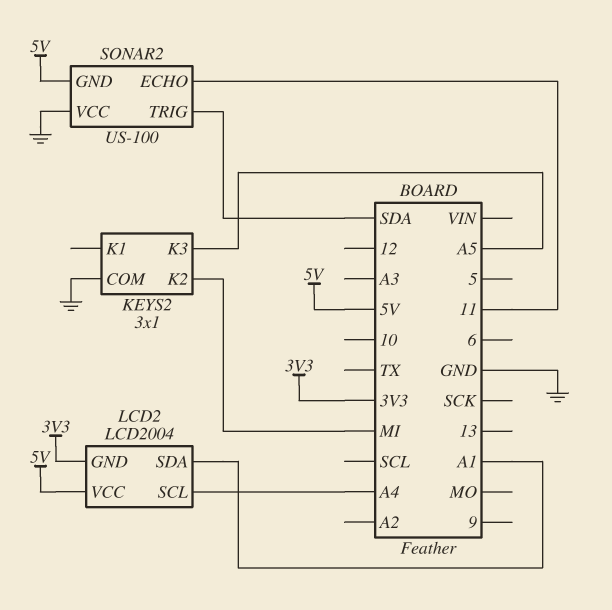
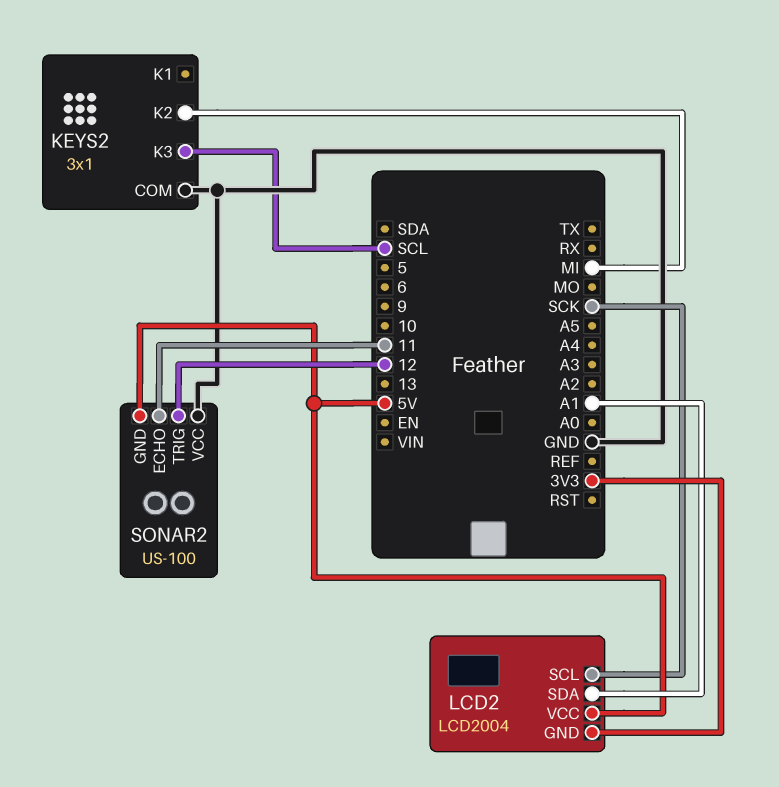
KEYS2 pin K3: A5 -> SCL
LCD2 pin SCL: A4 -> SCK
SONAR2 pin TRIG: SDA -> 12

